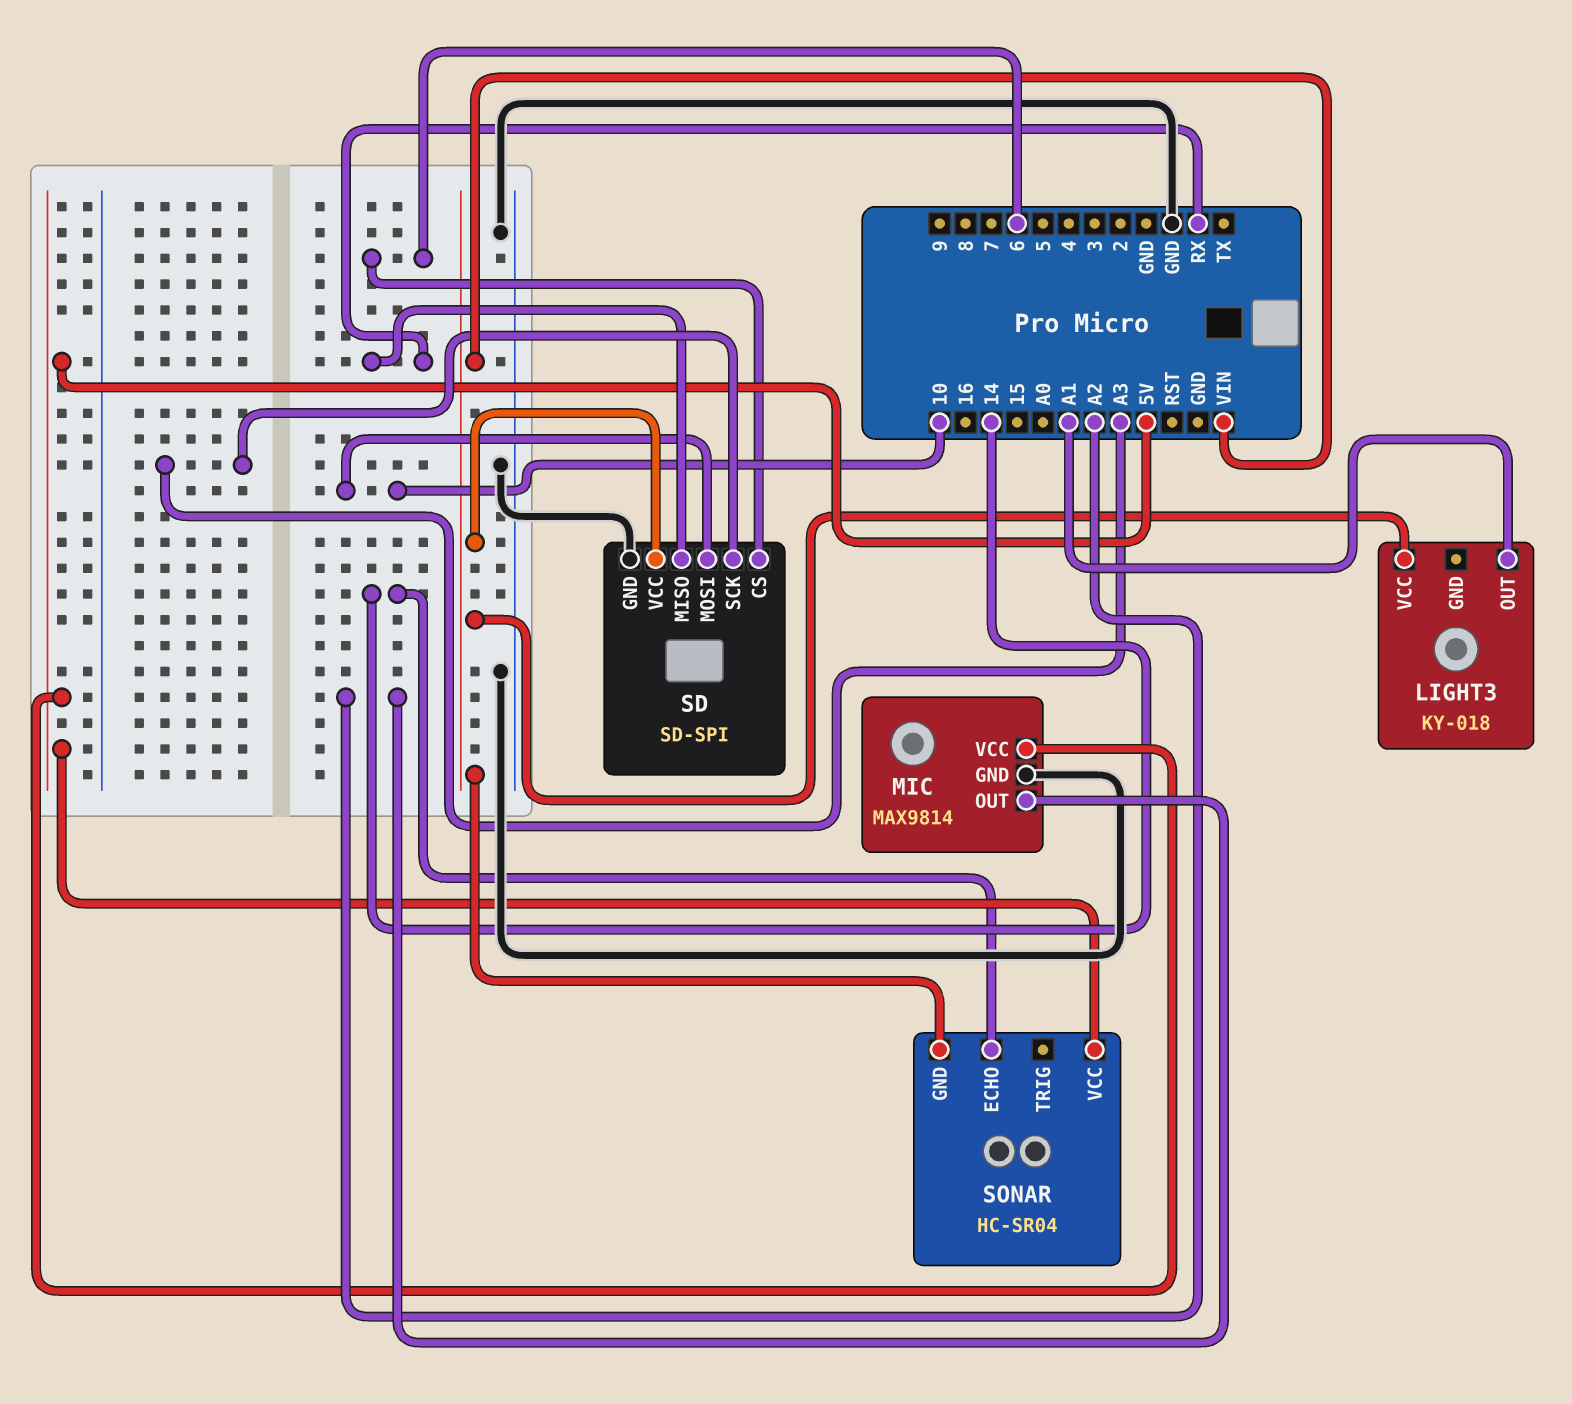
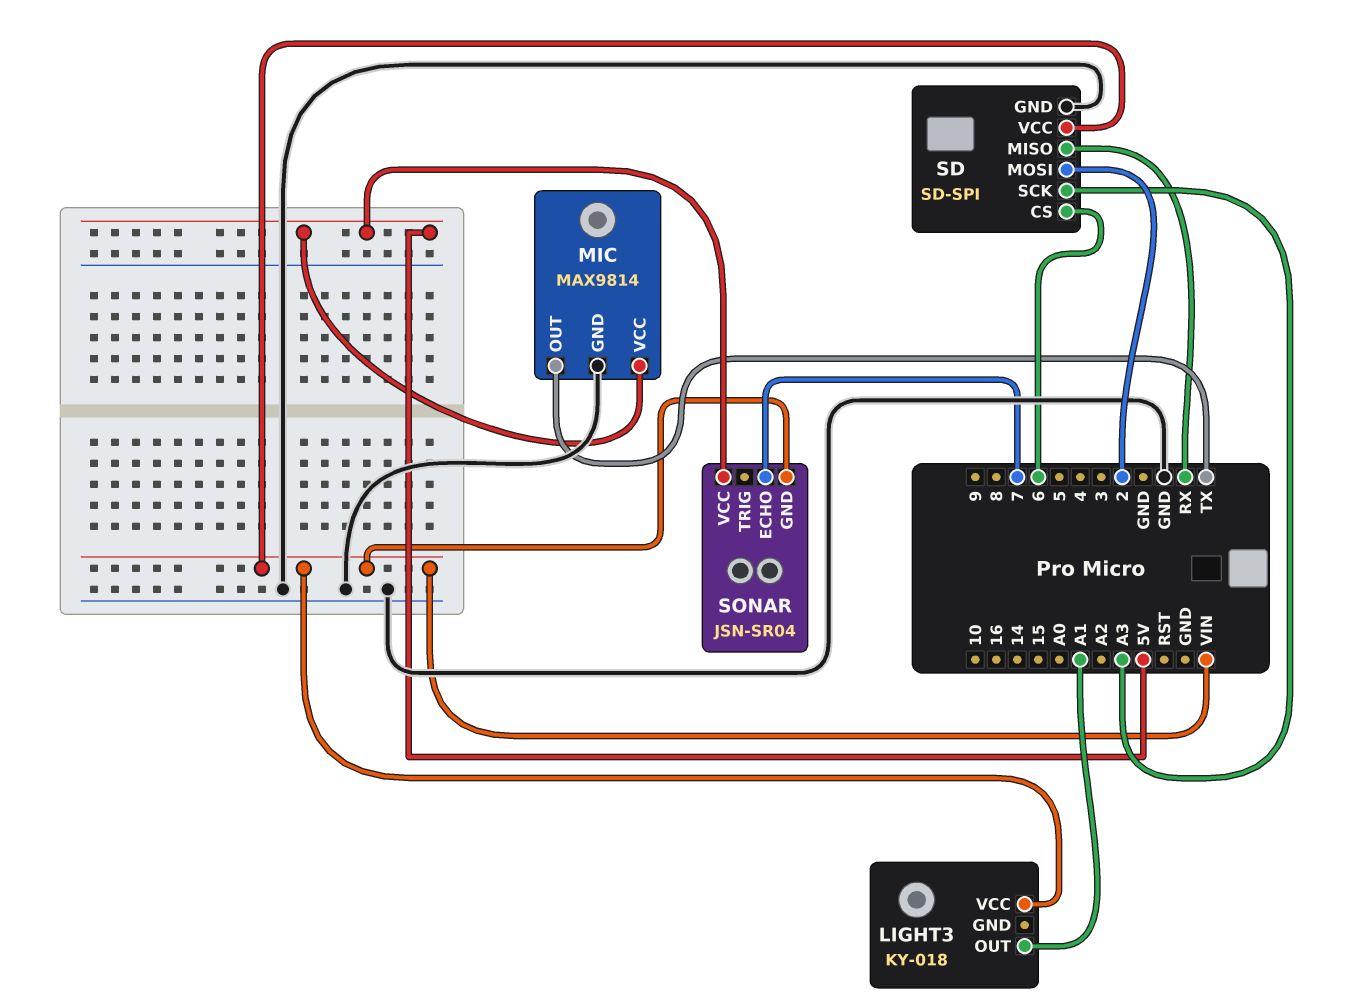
MIC pin OUT: A2 -> TX
SD pin MOSI: 10 -> 2
SONAR: HC-SR04 -> JSN-SR04
SONAR pin ECHO: 14 -> 7

